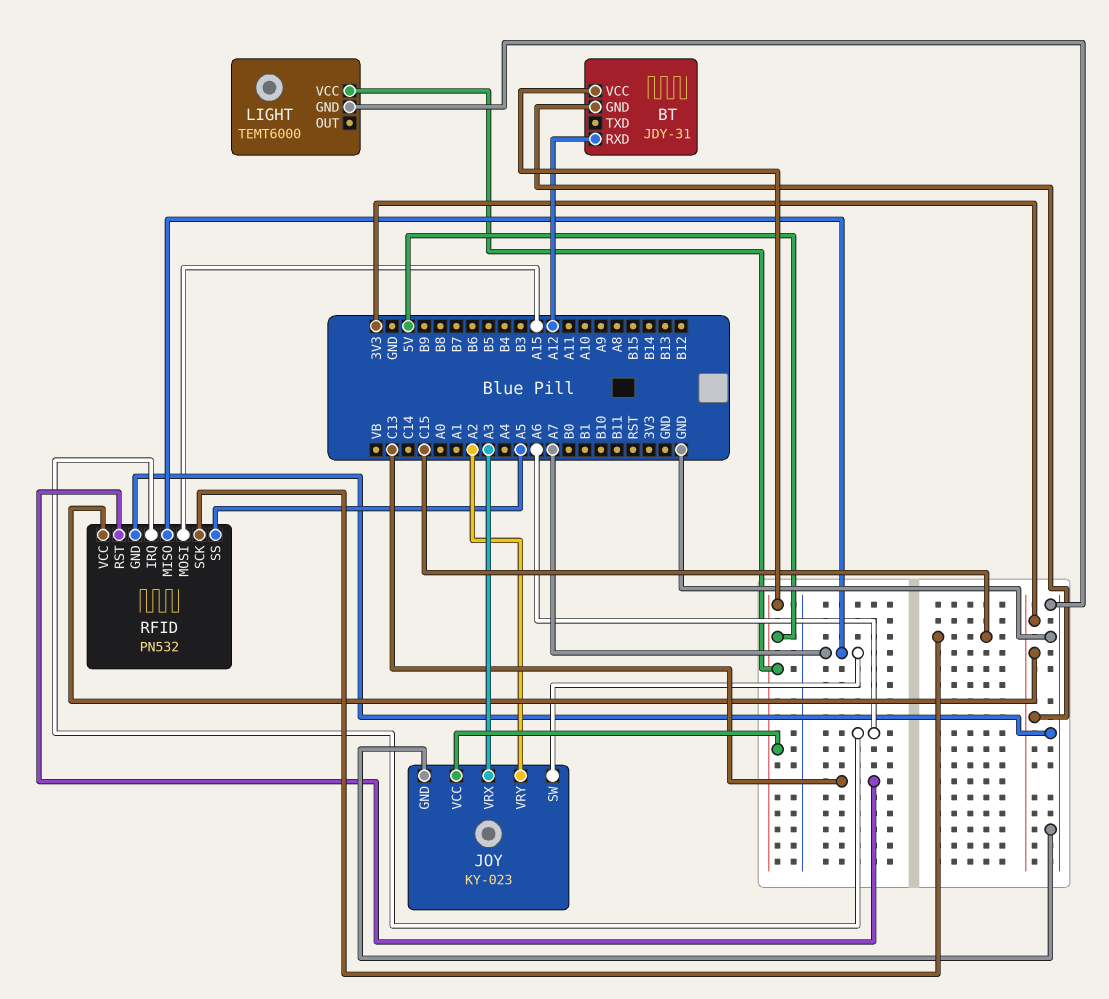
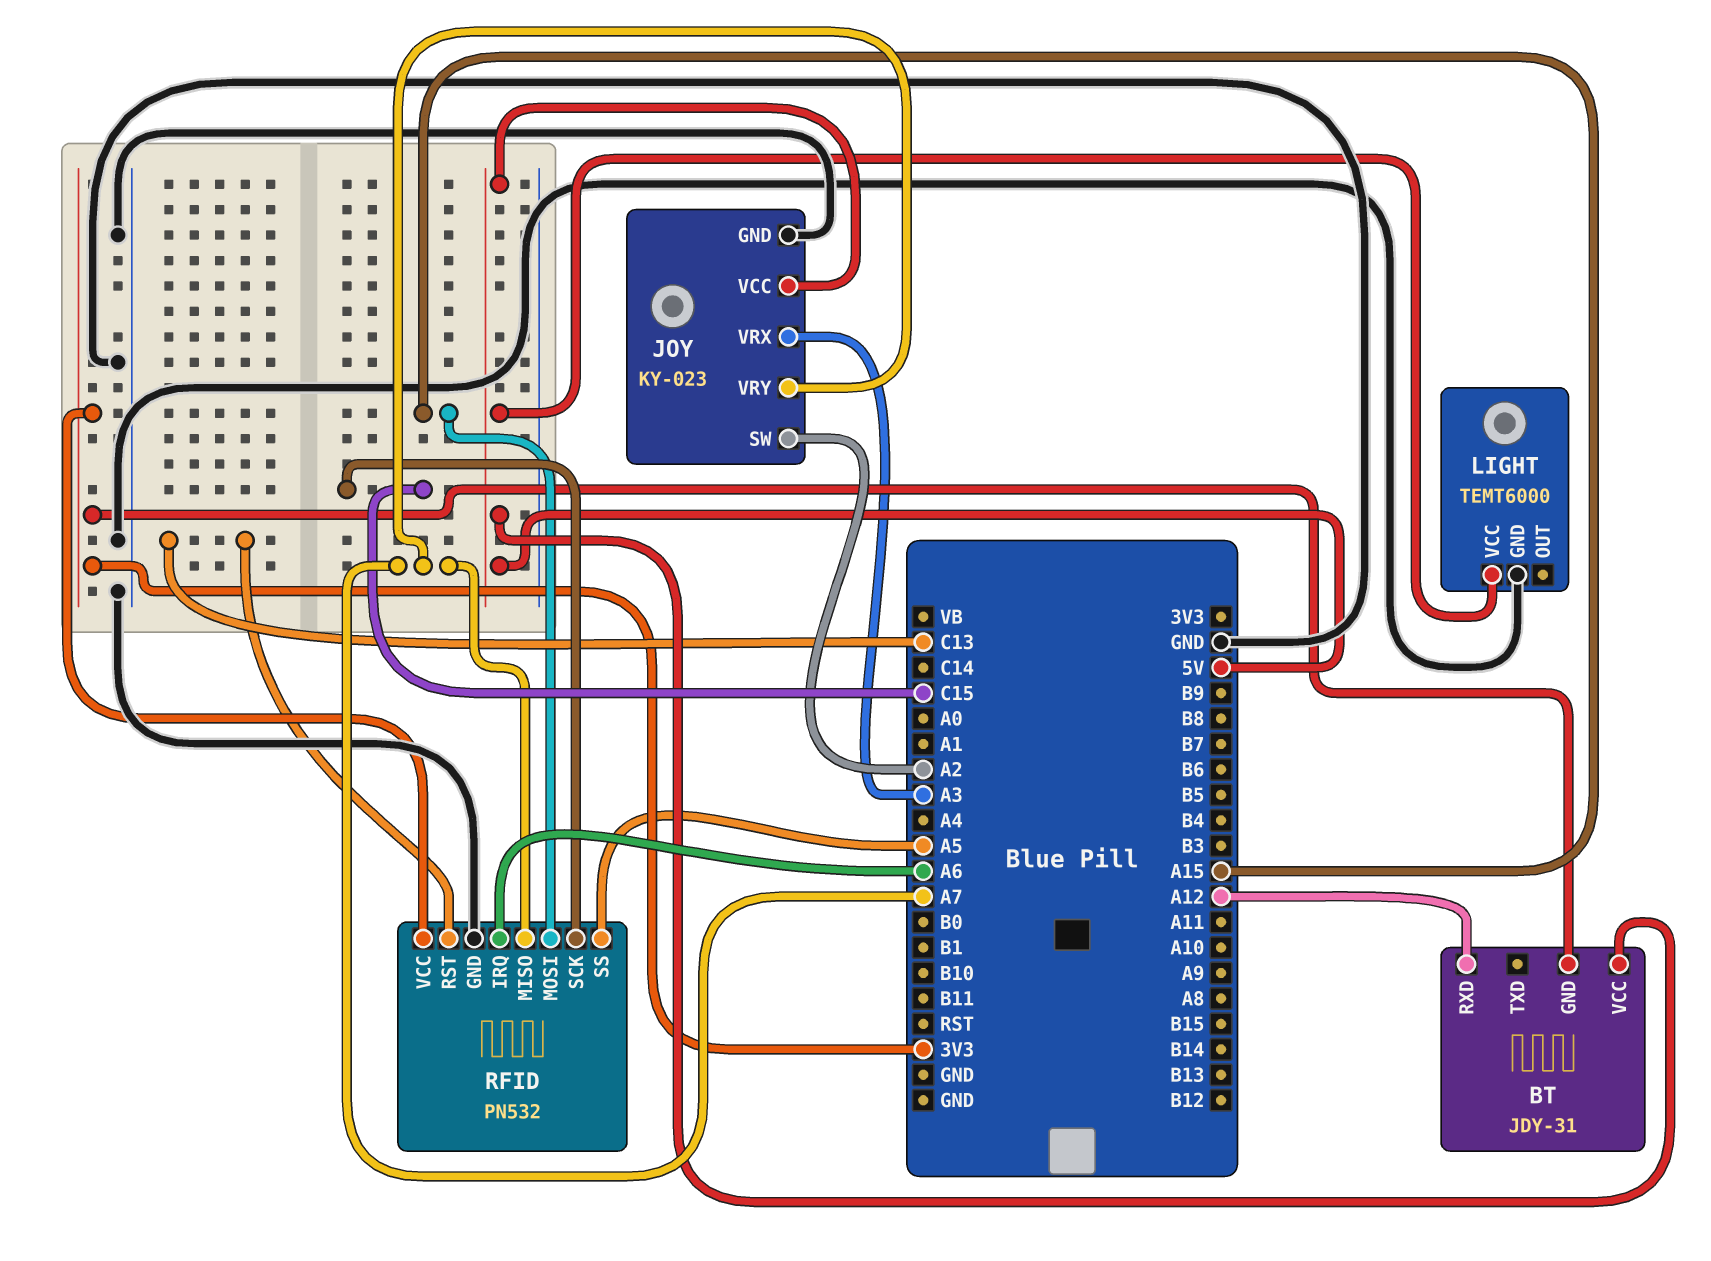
JOY pin SW: A7 -> A2
JOY pin VRY: A2 -> A7

